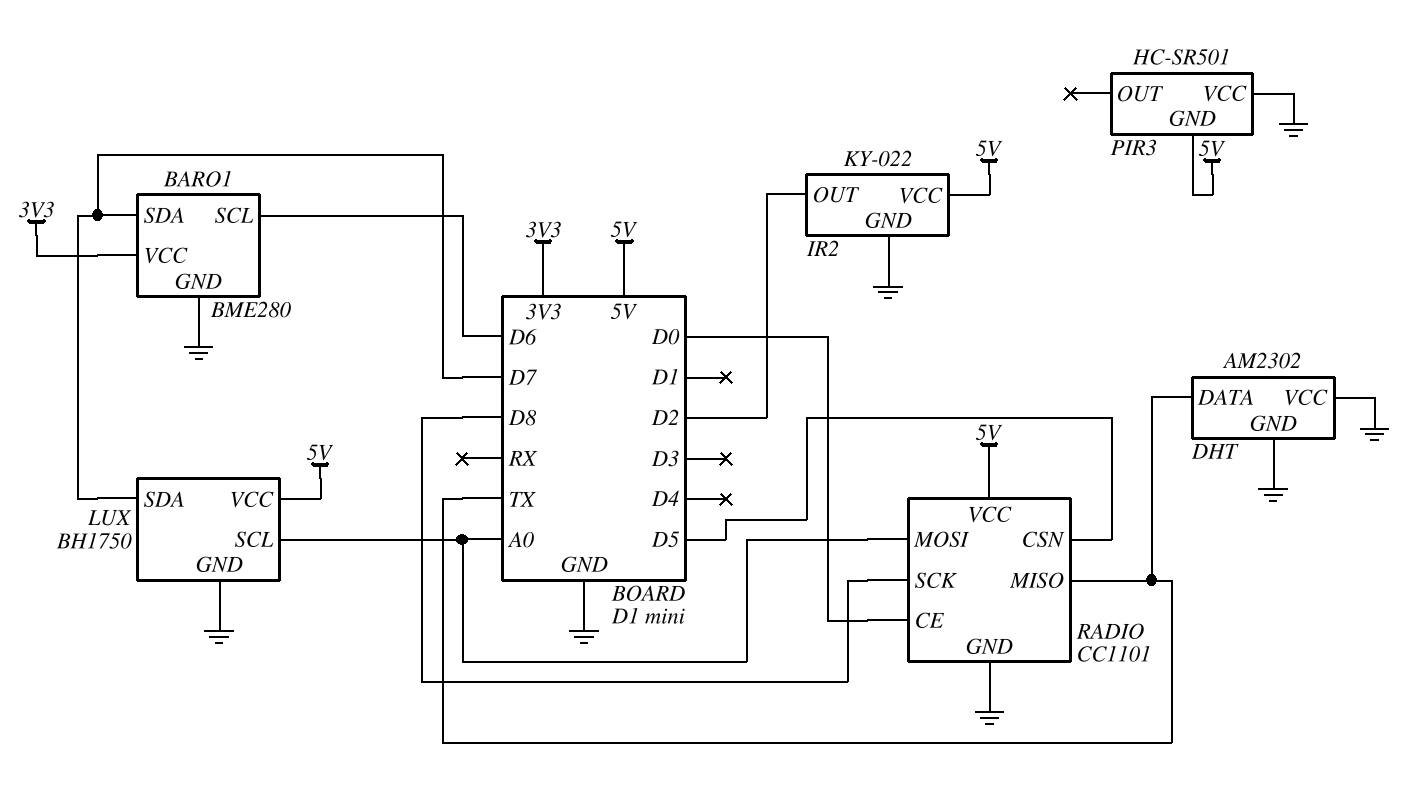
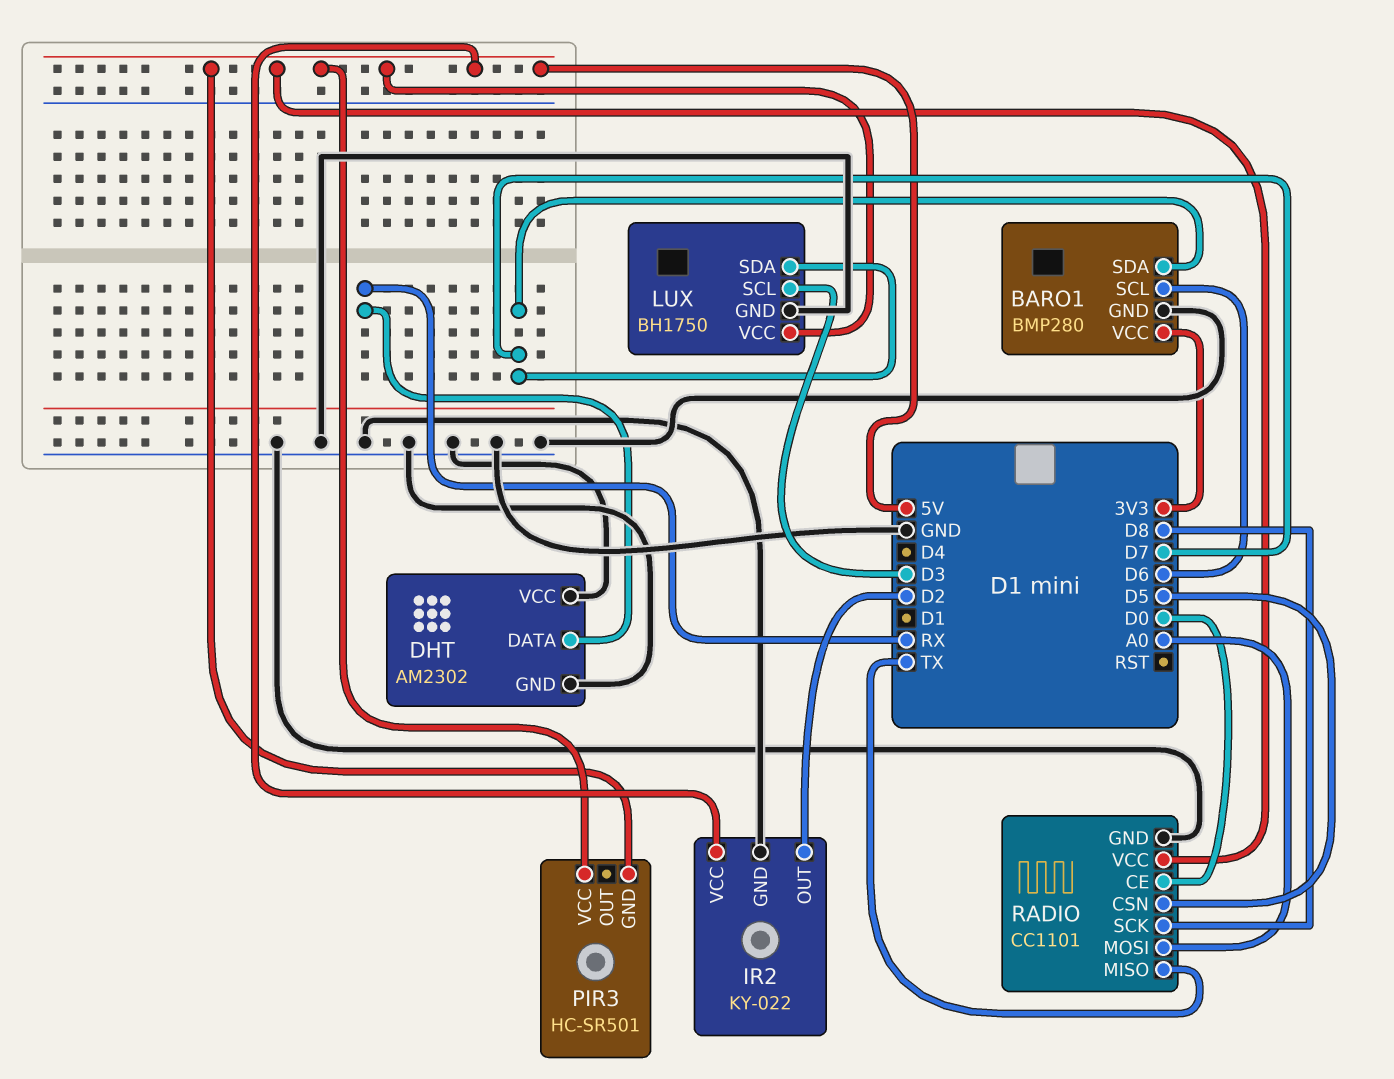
BARO1: BME280 -> BMP280
DHT pin DATA: TX -> RX
LUX pin SCL: A0 -> D3
PIR3 pin VCC: GND -> 5V

